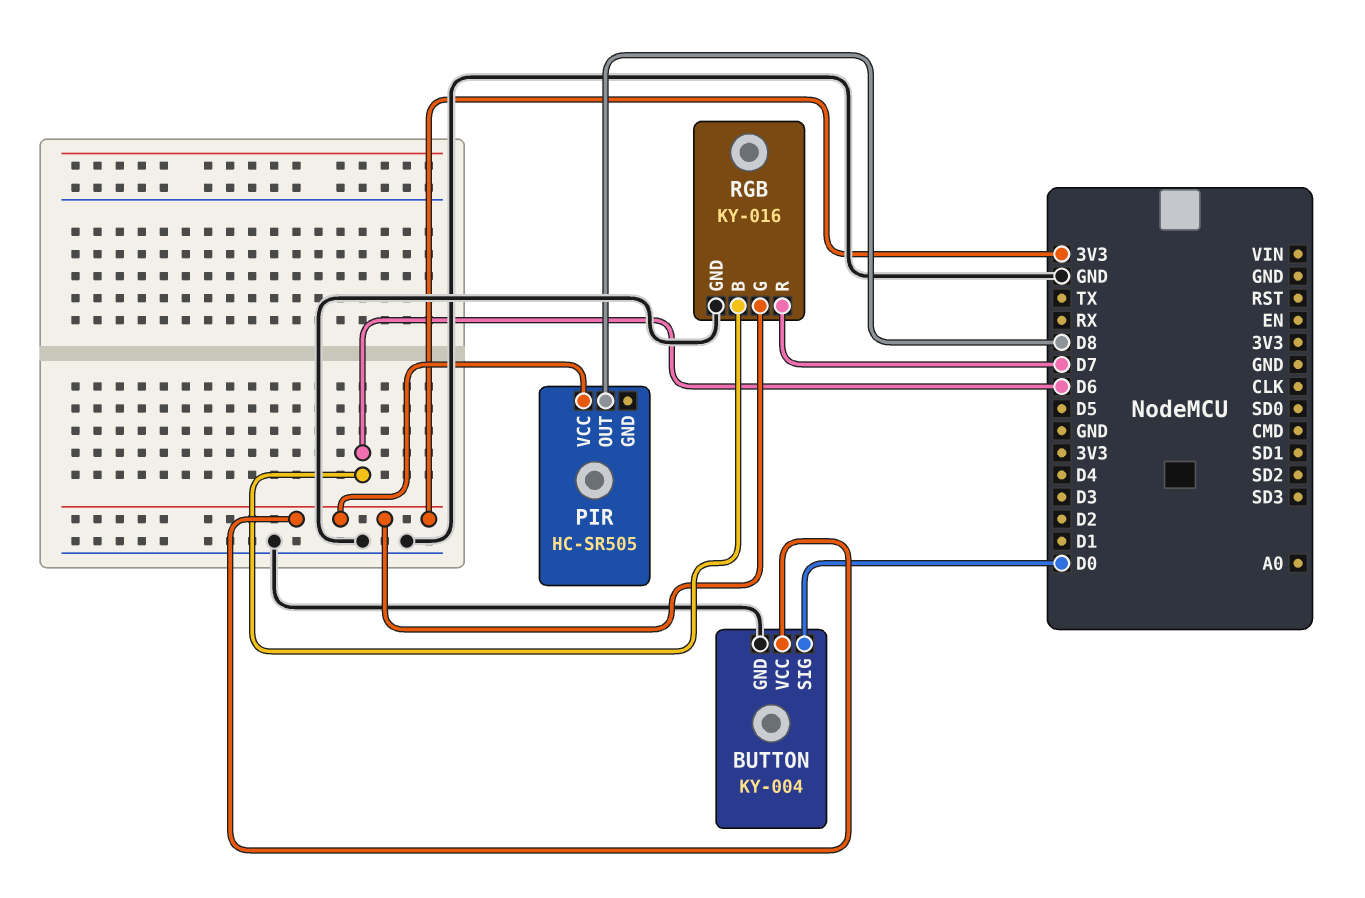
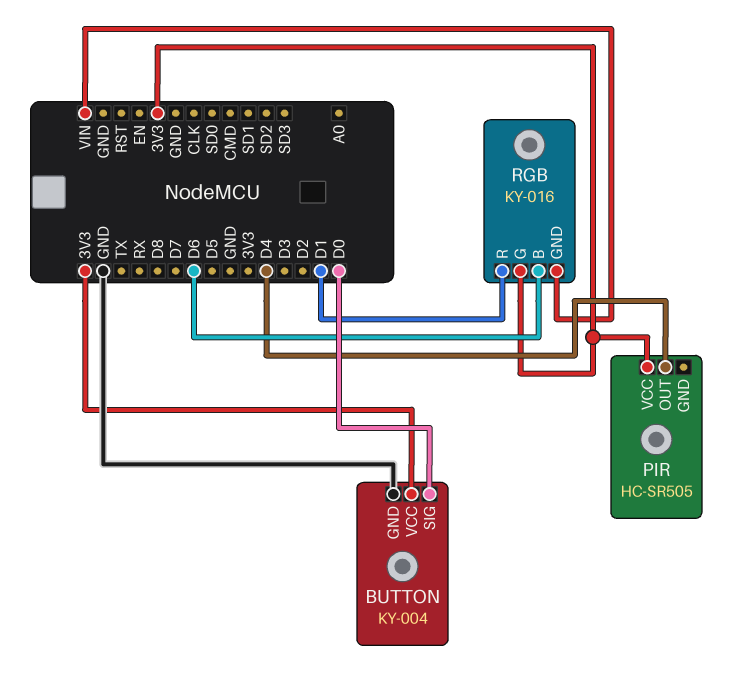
PIR pin OUT: D8 -> D4
RGB pin GND: GND -> VIN
RGB pin R: D7 -> D1

